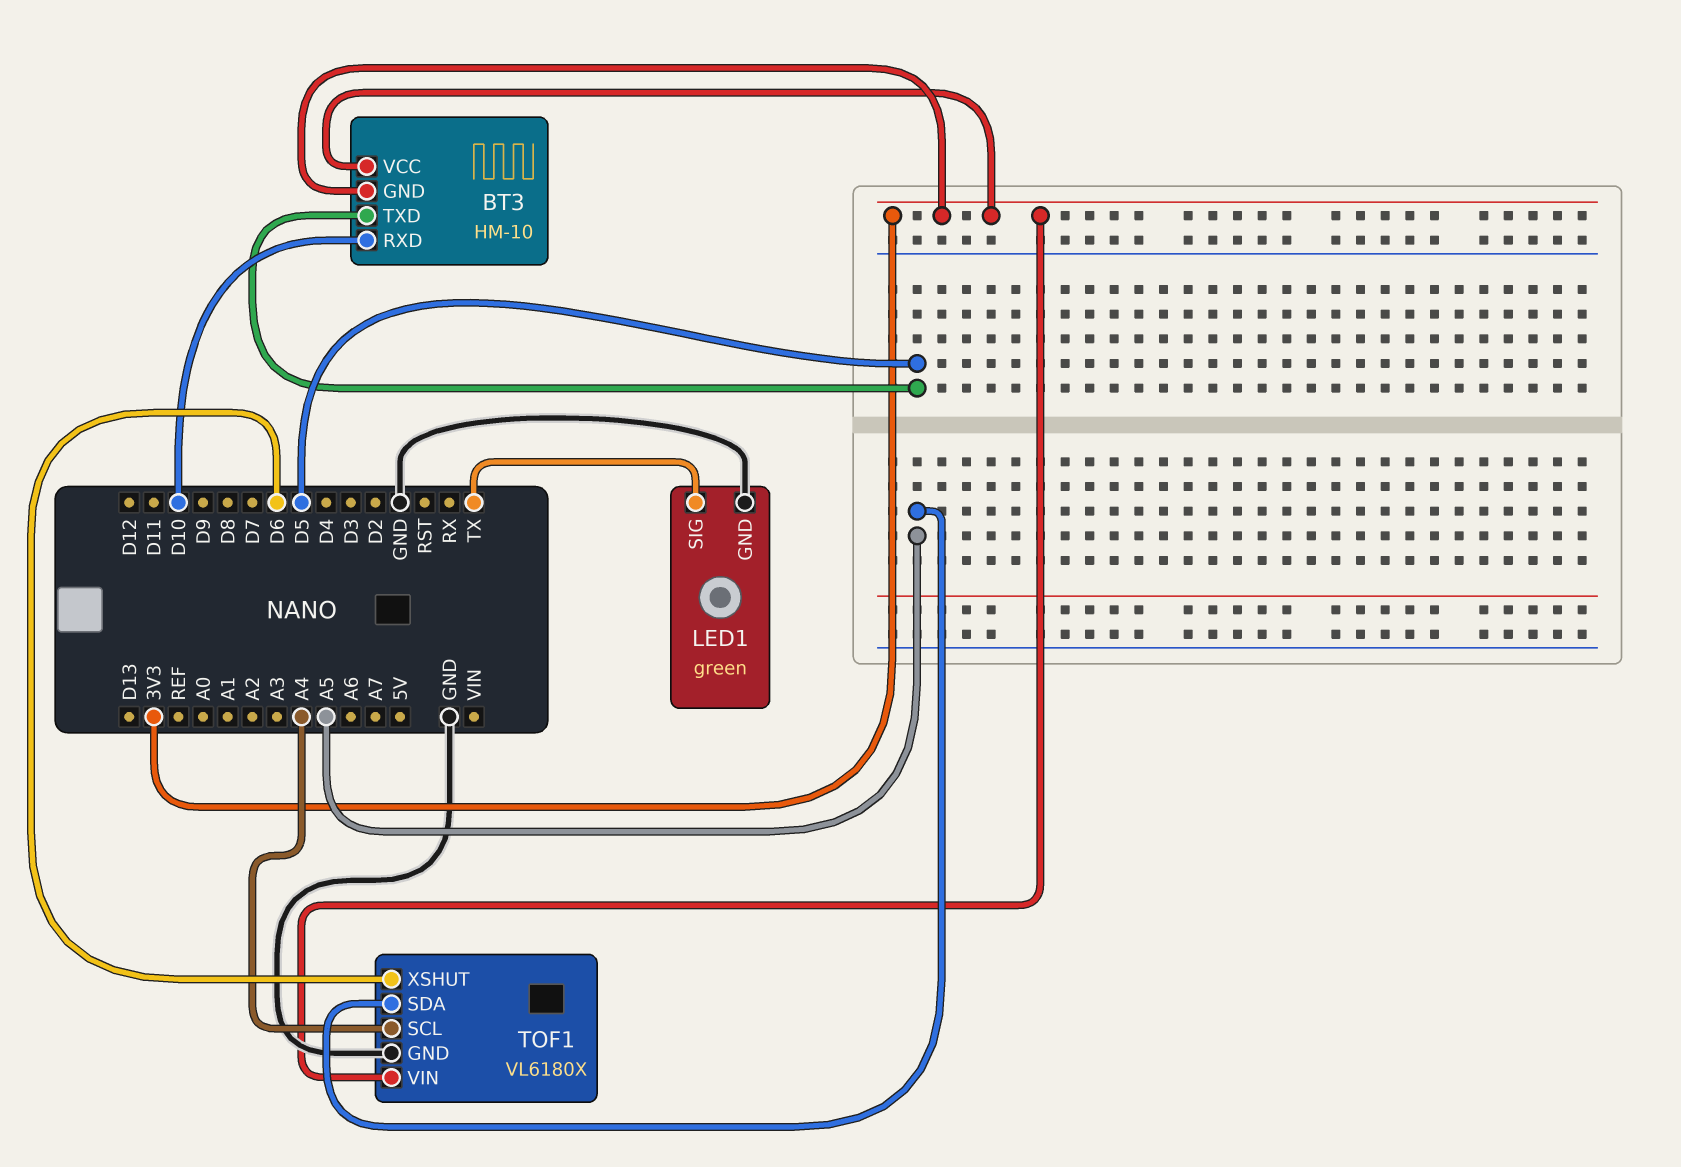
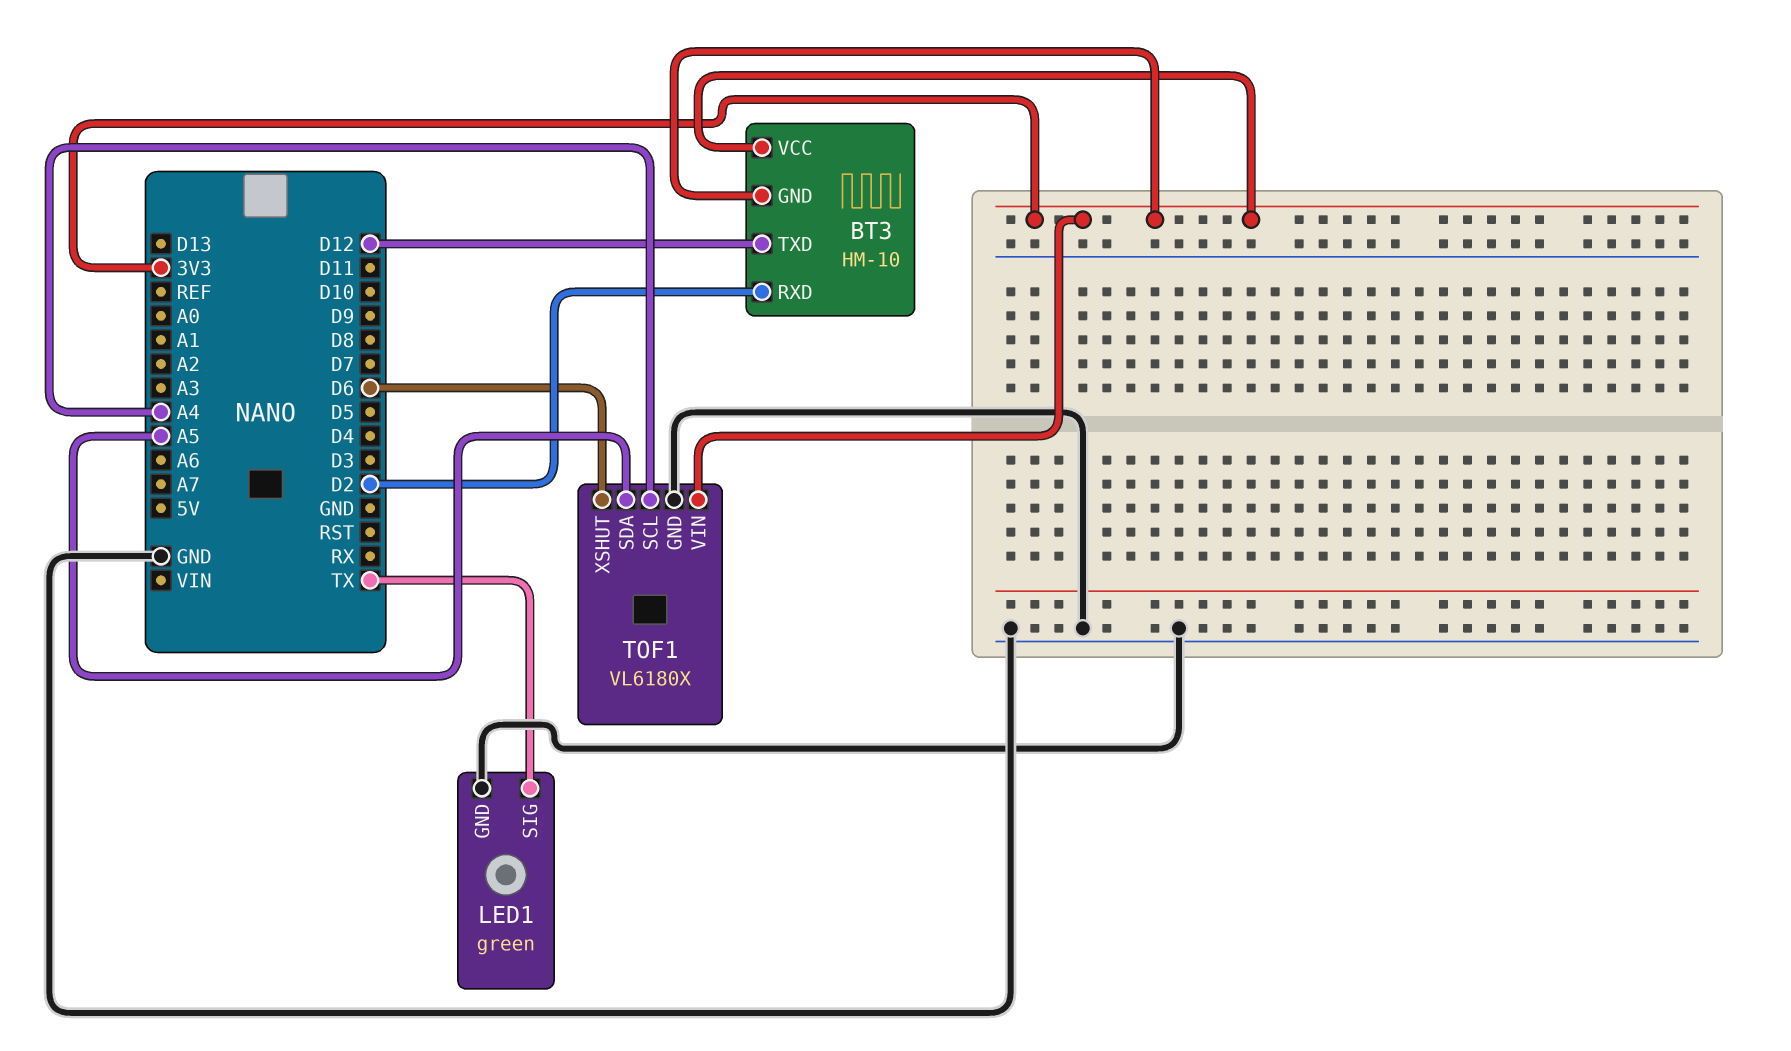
BT3 pin RXD: D10 -> D2
BT3 pin TXD: D5 -> D12

